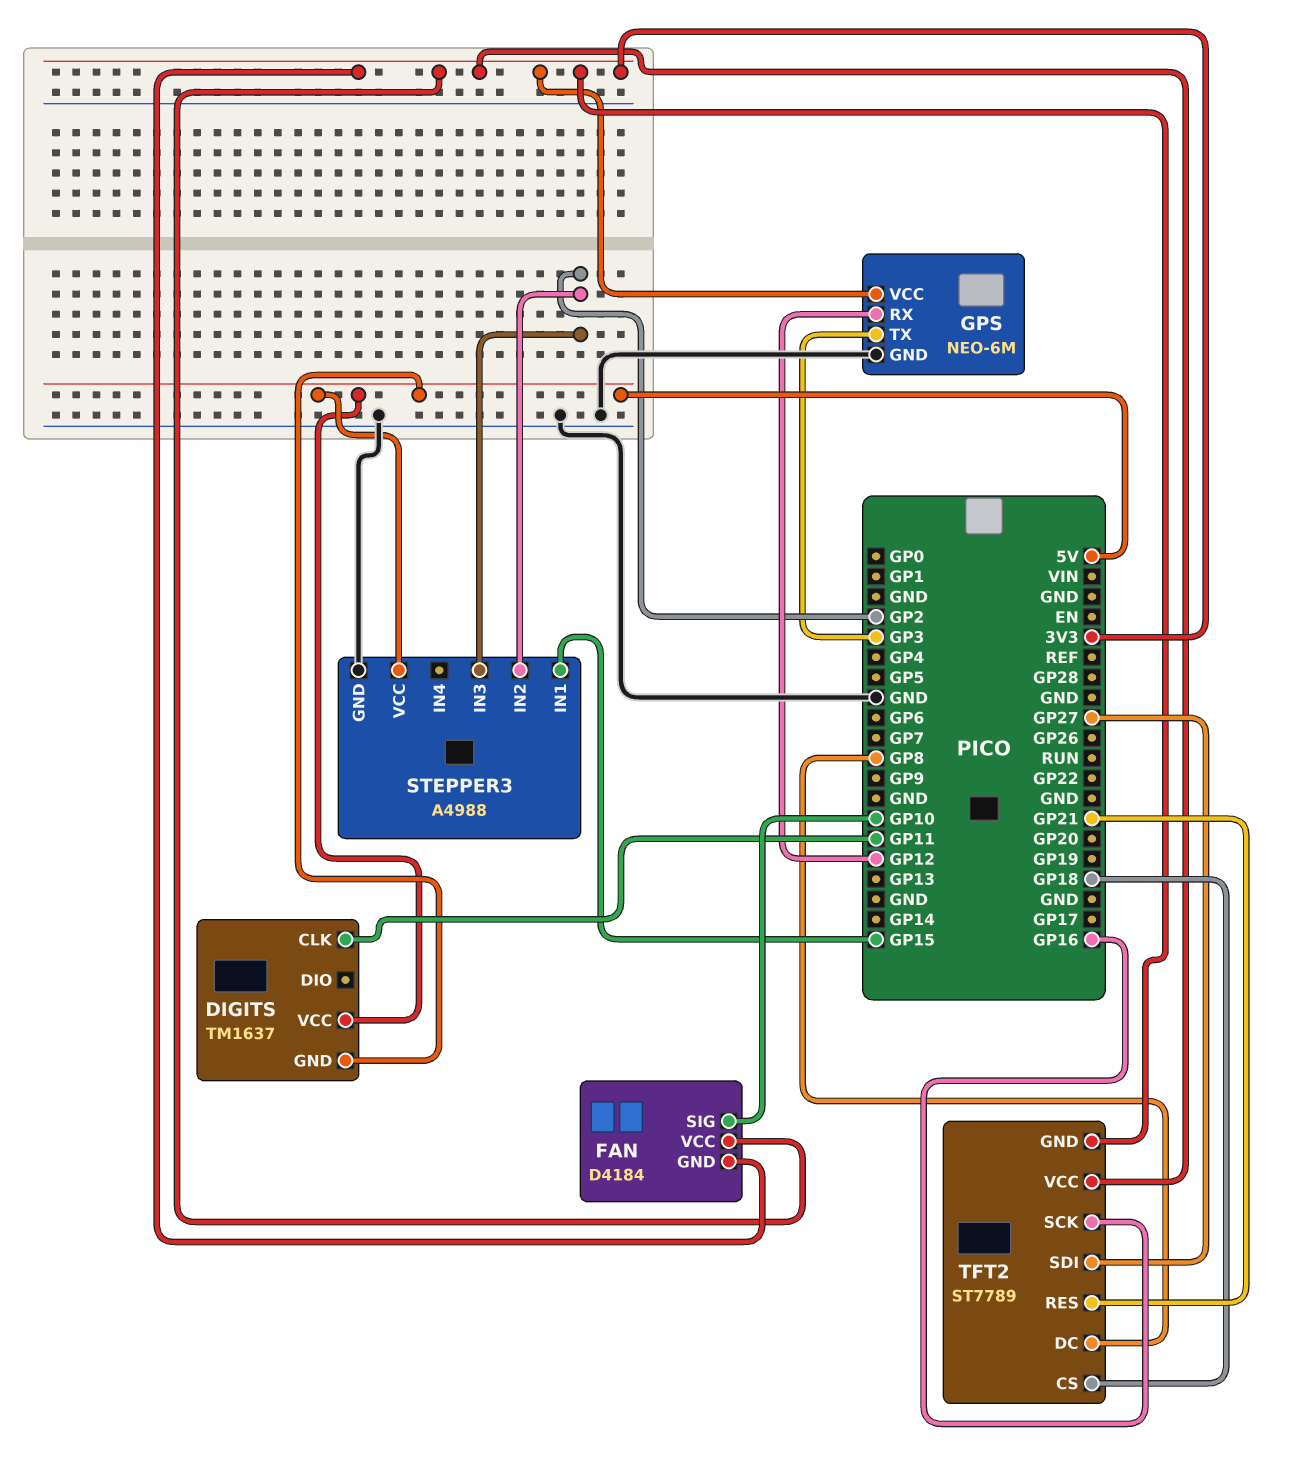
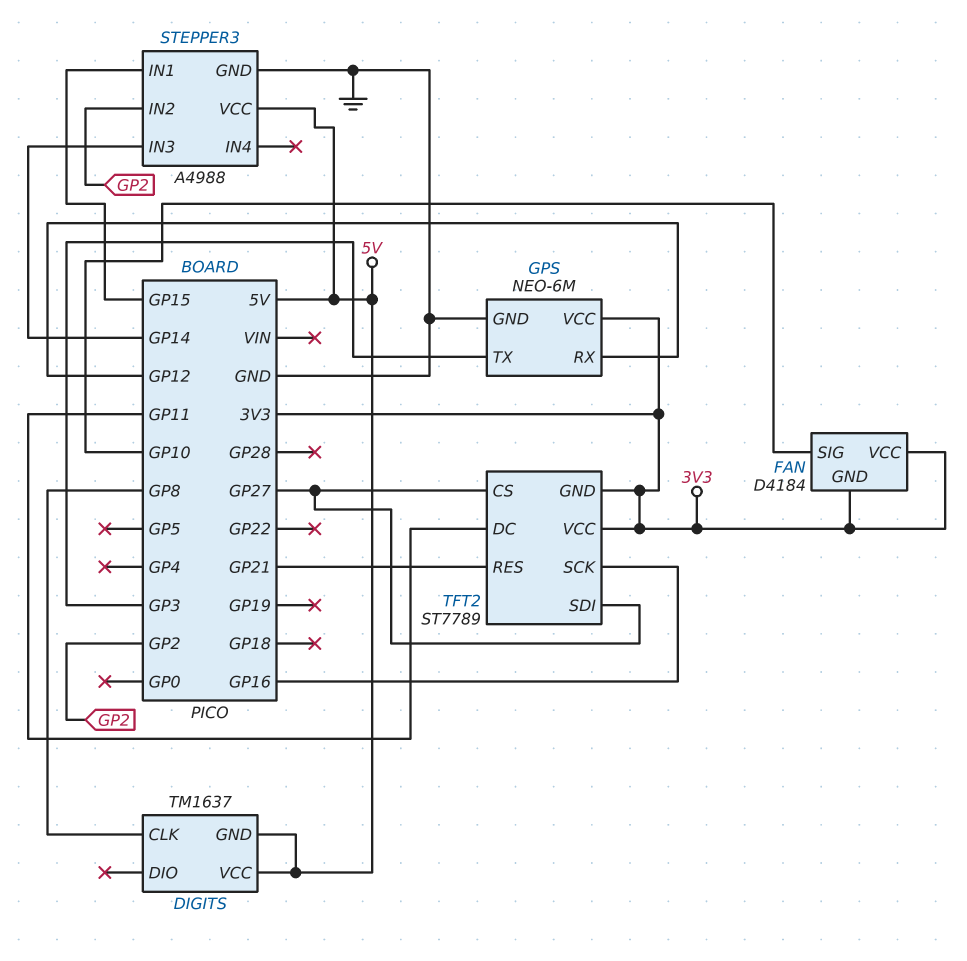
DIGITS pin CLK: GP11 -> GP8
STEPPER3 pin IN3: GP2 -> GP14
TFT2 pin CS: GP18 -> GP27
TFT2 pin DC: GP8 -> GP11

